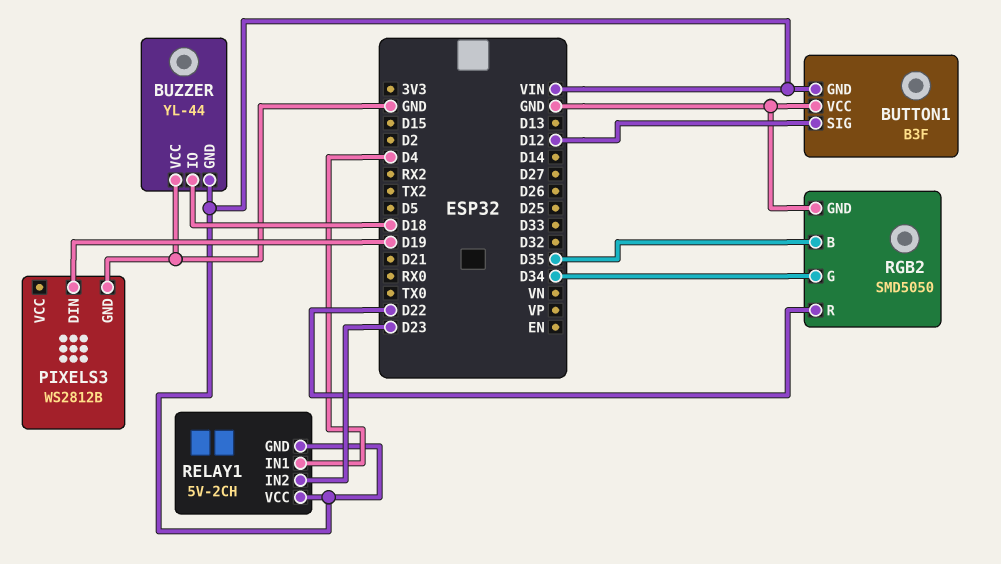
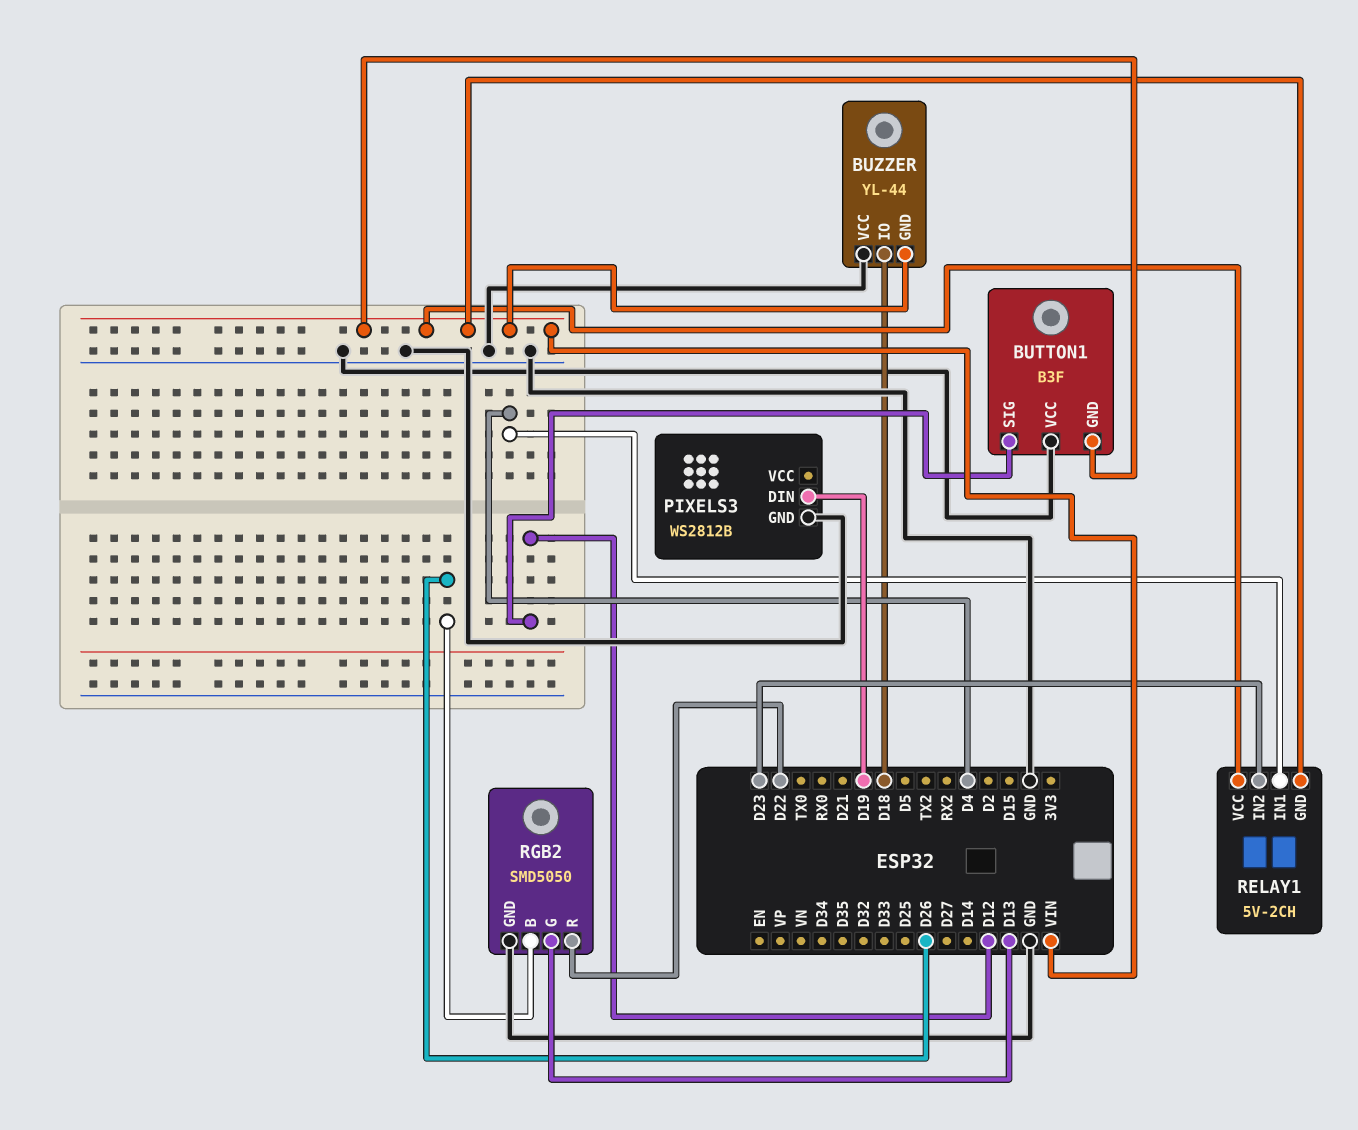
RGB2 pin B: D35 -> D26
RGB2 pin G: D34 -> D13

